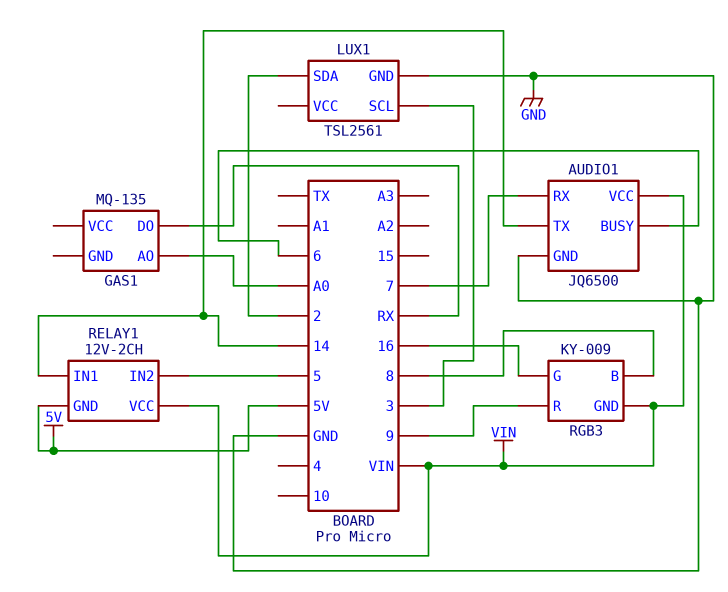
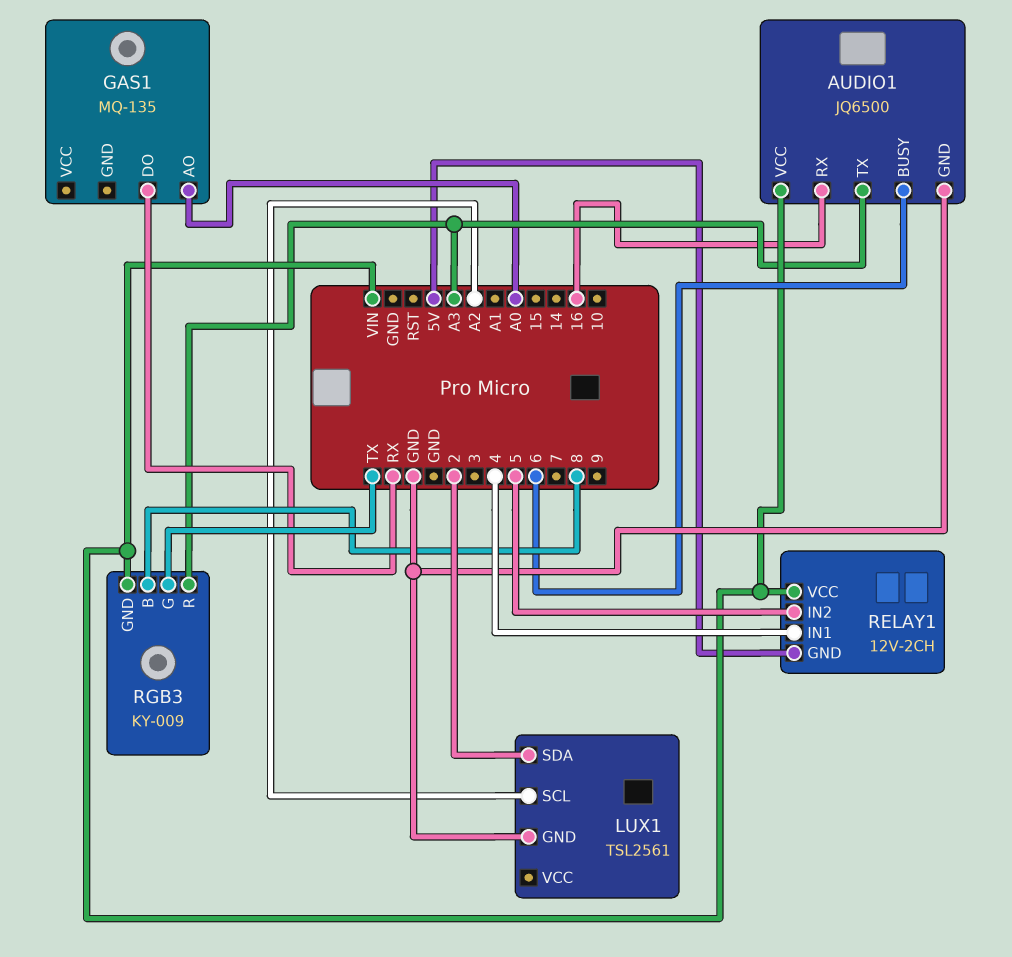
AUDIO1 pin RX: 7 -> 16
AUDIO1 pin TX: 14 -> A3
LUX1 pin SCL: 3 -> A2
RELAY1 pin IN1: 14 -> 4
RGB3 pin G: 16 -> TX
RGB3 pin R: 9 -> A3

